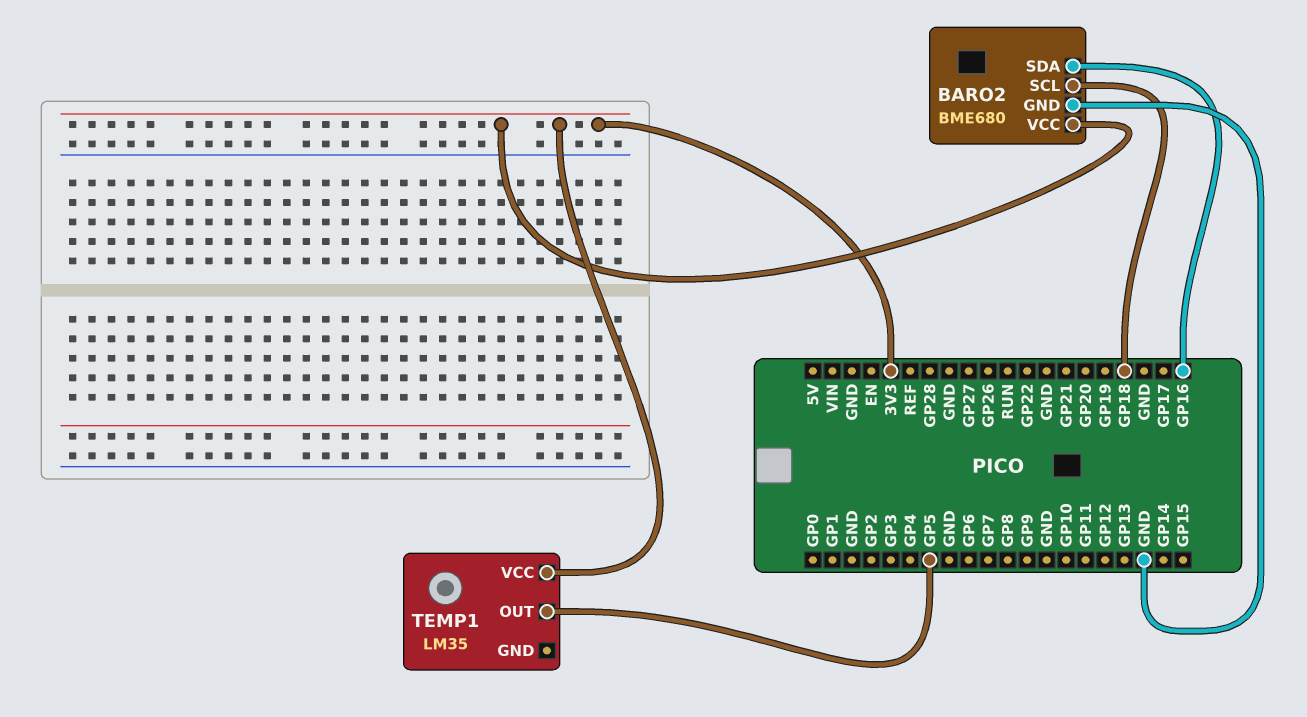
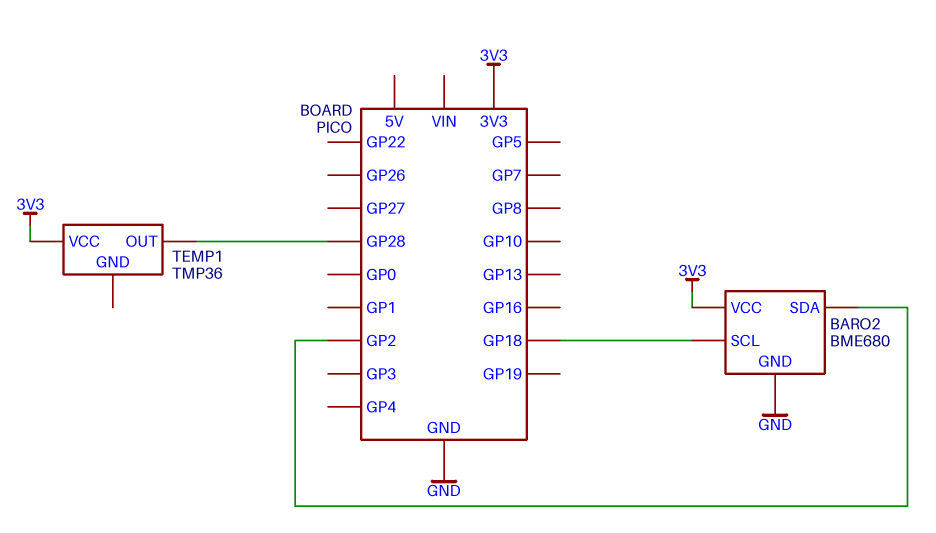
BARO2 pin SDA: GP16 -> GP2
TEMP1: LM35 -> TMP36
TEMP1 pin OUT: GP5 -> GP28

